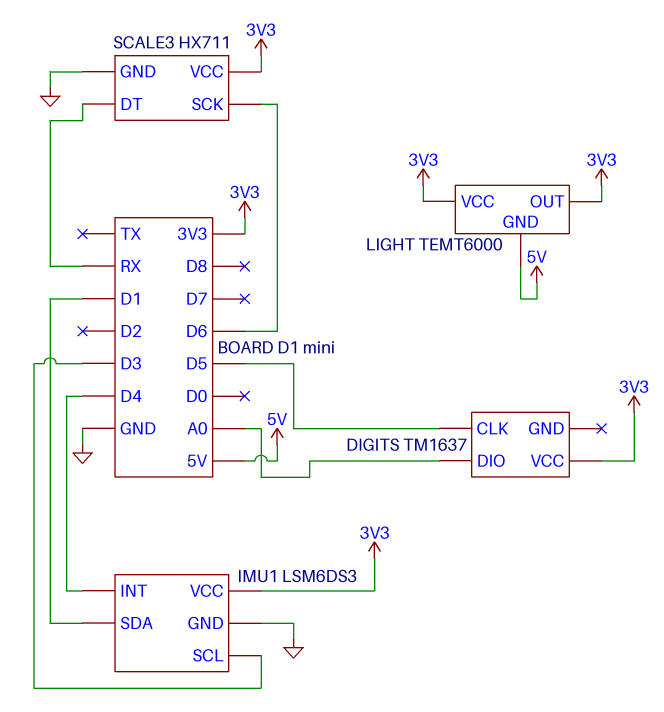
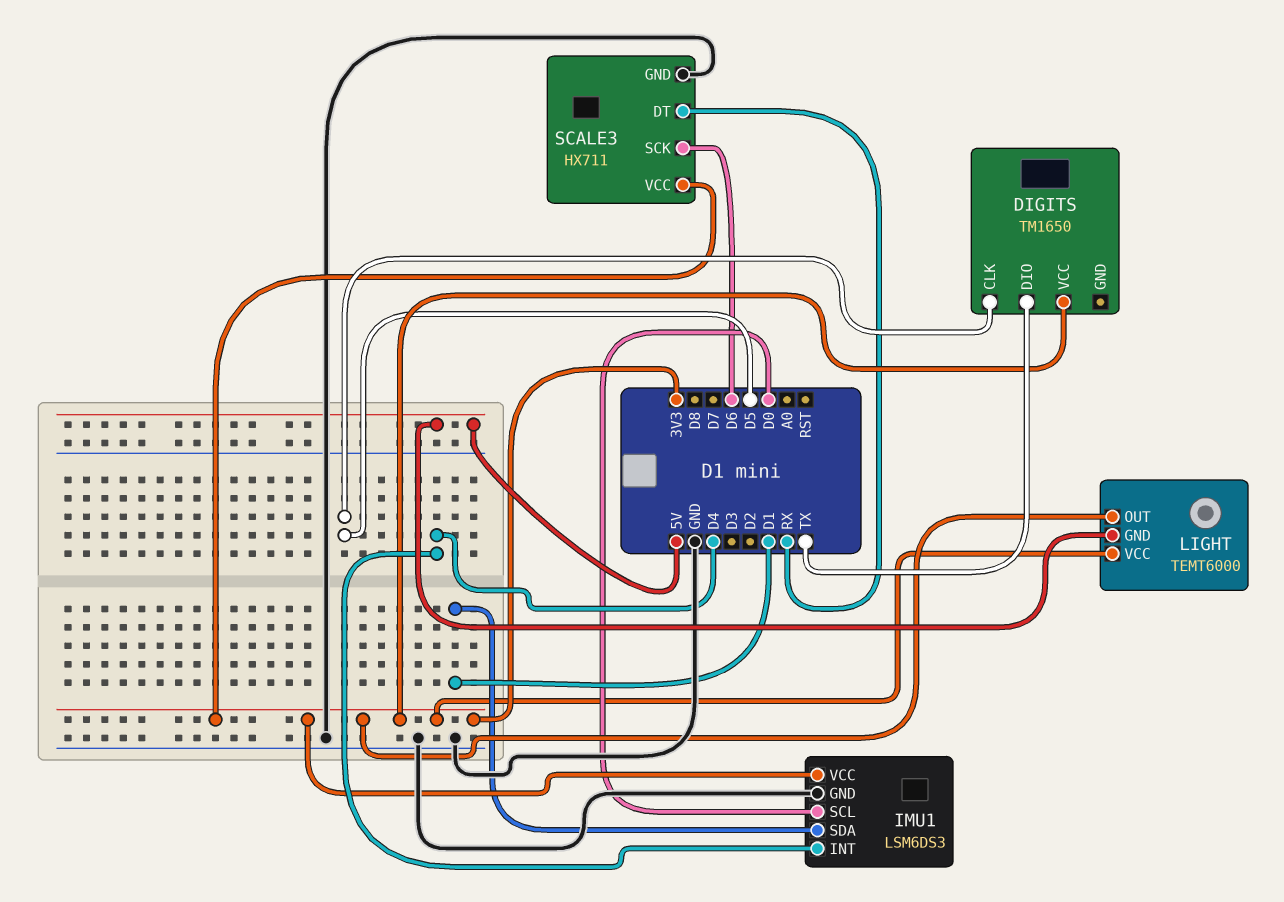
DIGITS: TM1637 -> TM1650
DIGITS pin DIO: A0 -> TX
IMU1 pin SCL: D3 -> D0

